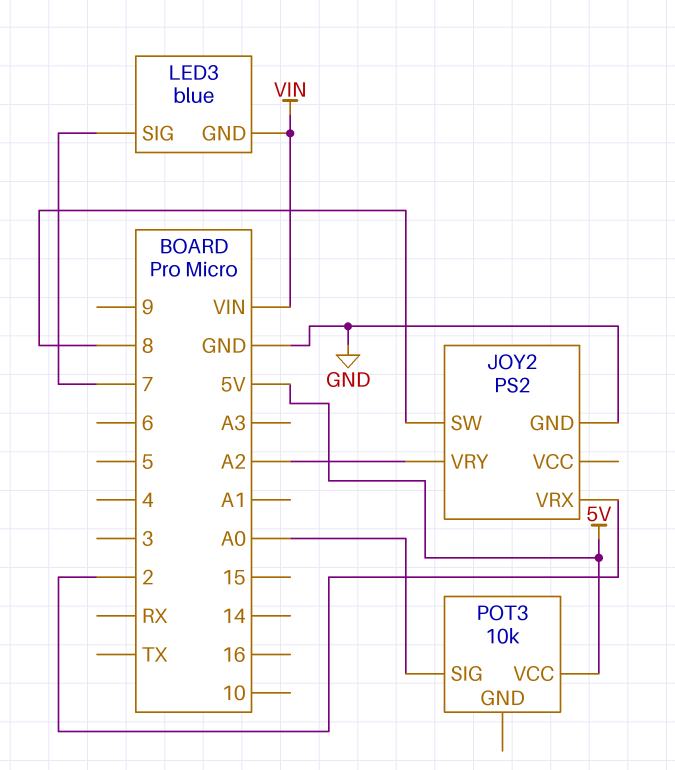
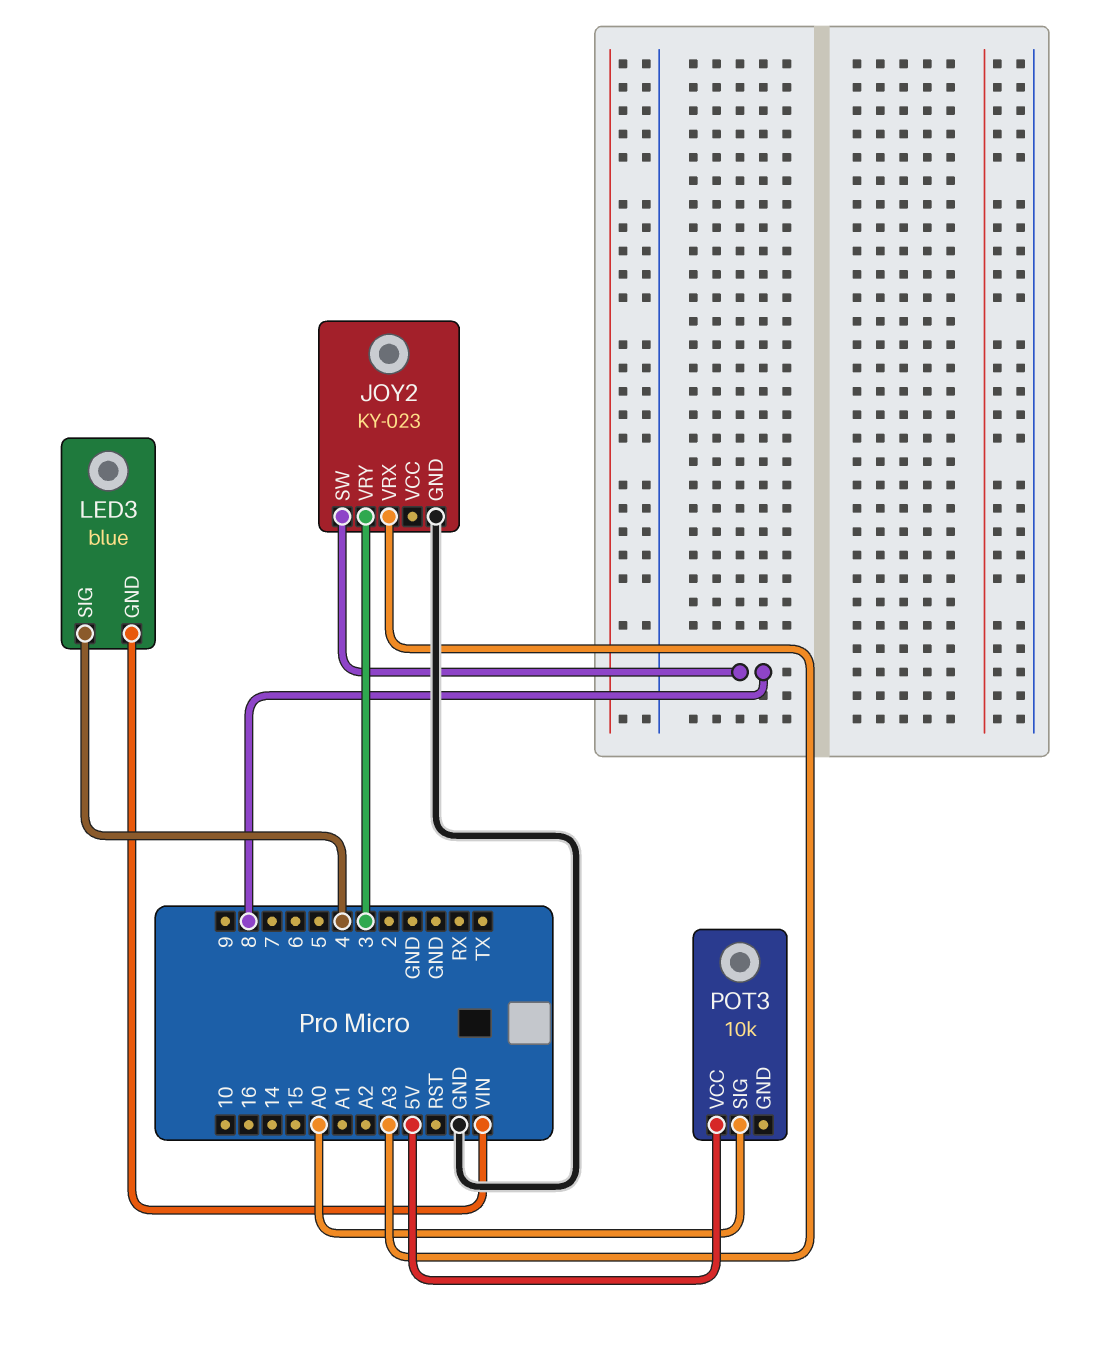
JOY2: PS2 -> KY-023
JOY2 pin VRX: 2 -> A3
JOY2 pin VRY: A2 -> 3
LED3 pin SIG: 7 -> 4

